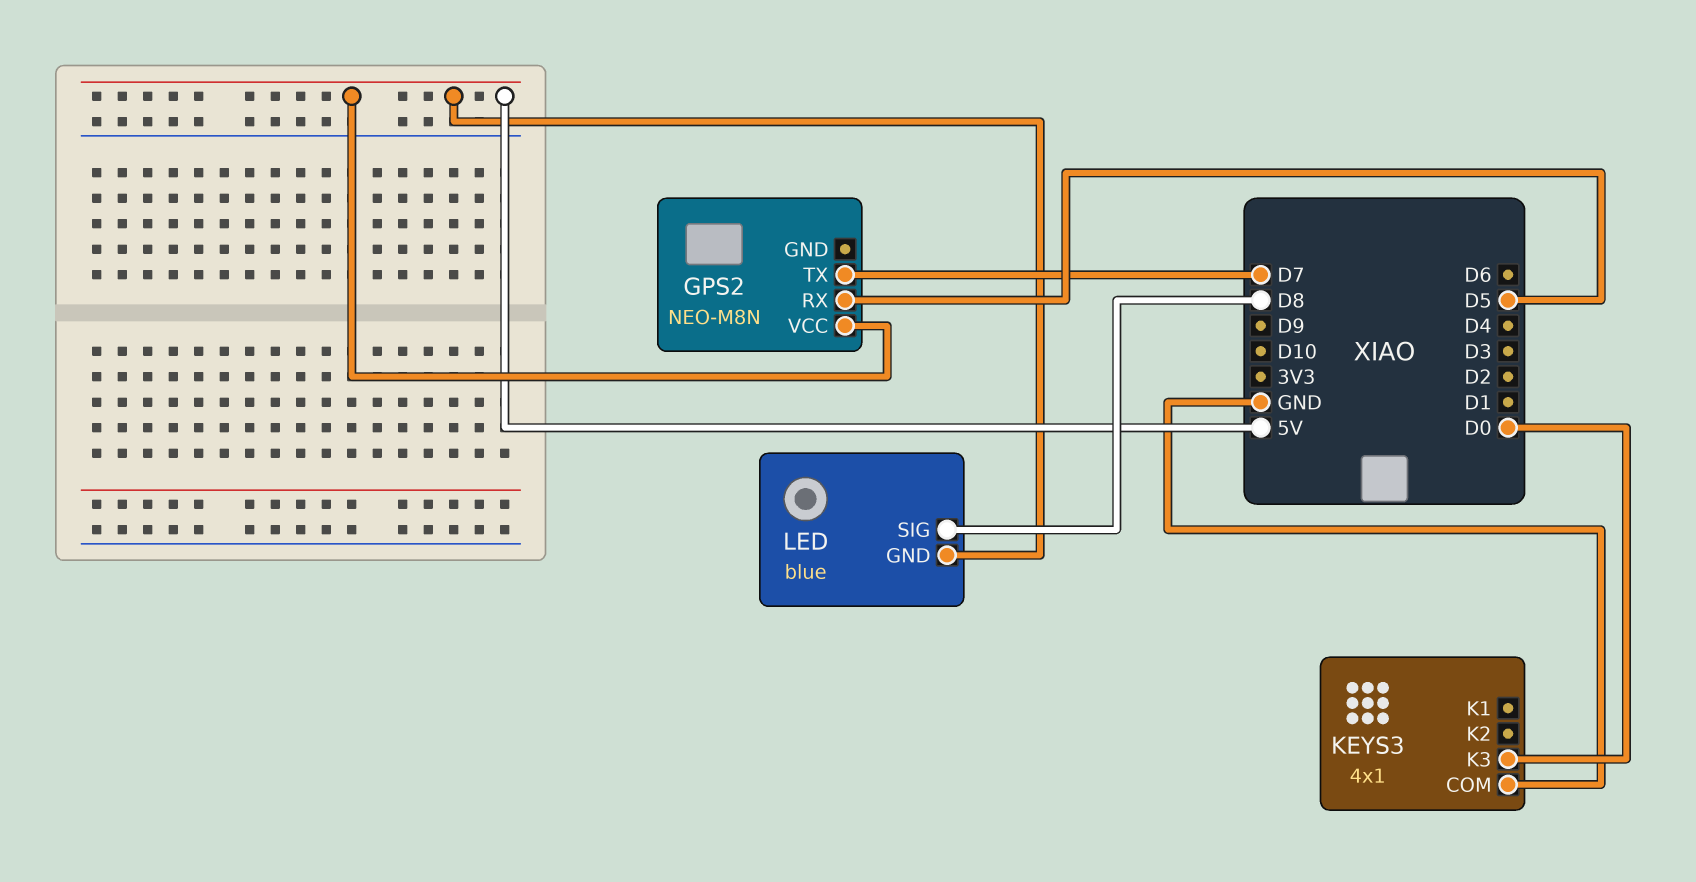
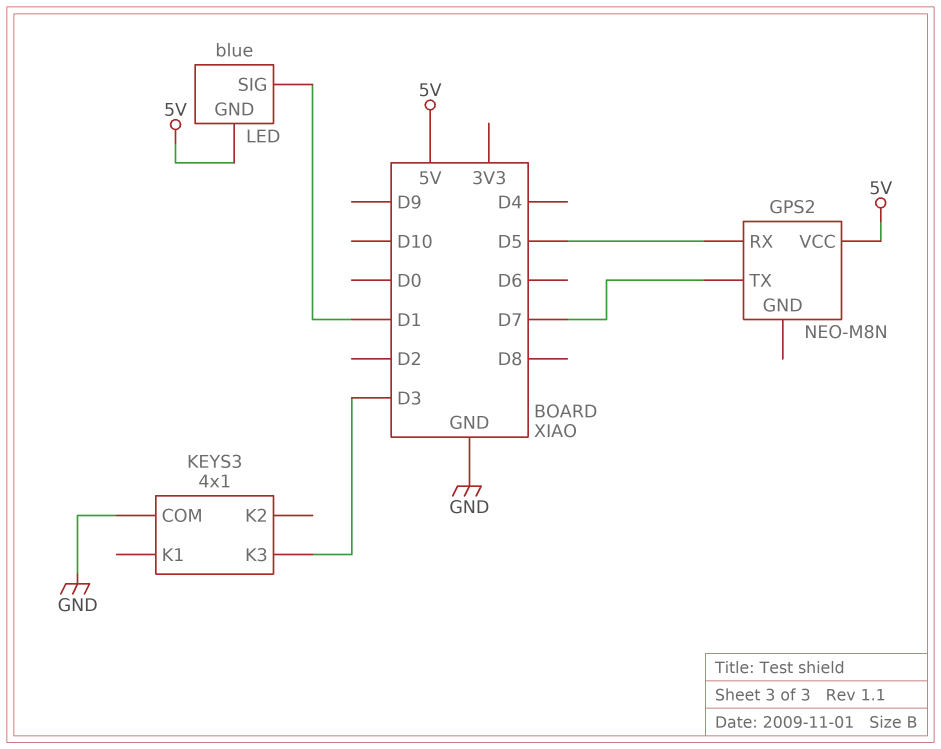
KEYS3 pin K3: D0 -> D3
LED pin SIG: D8 -> D1

